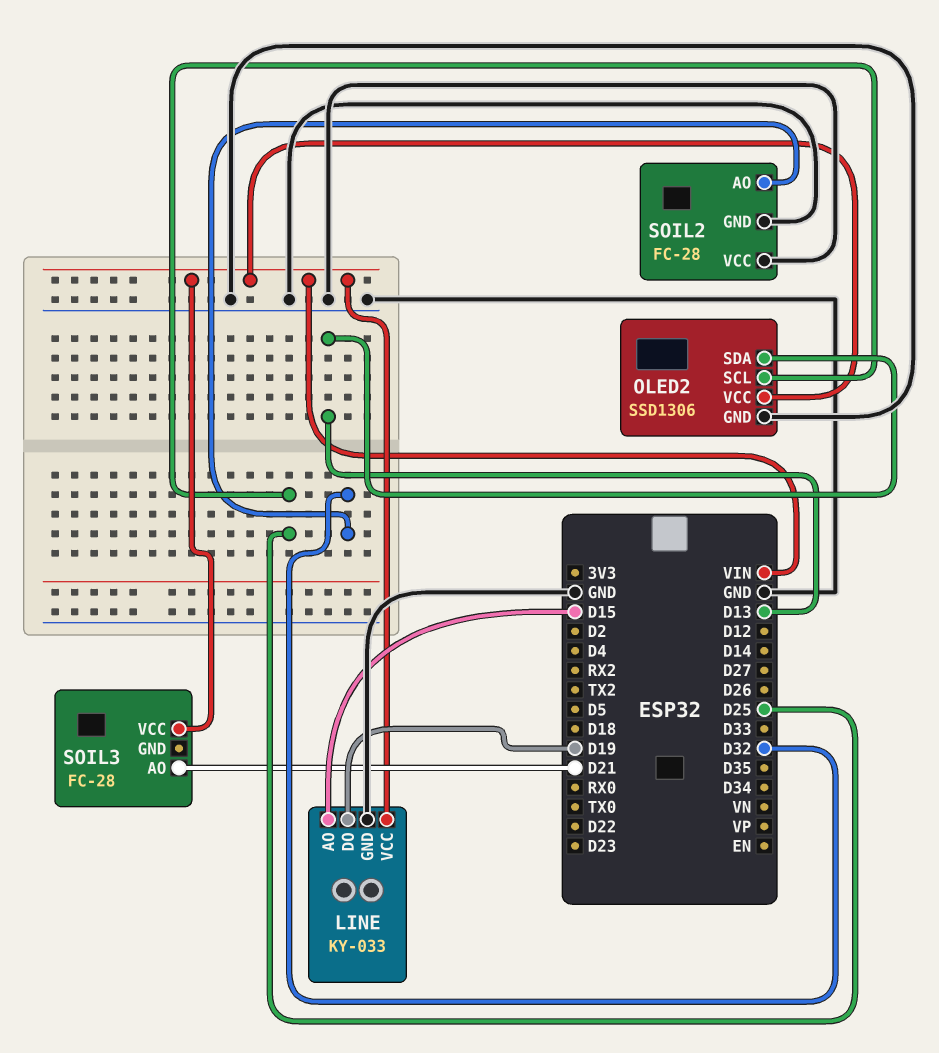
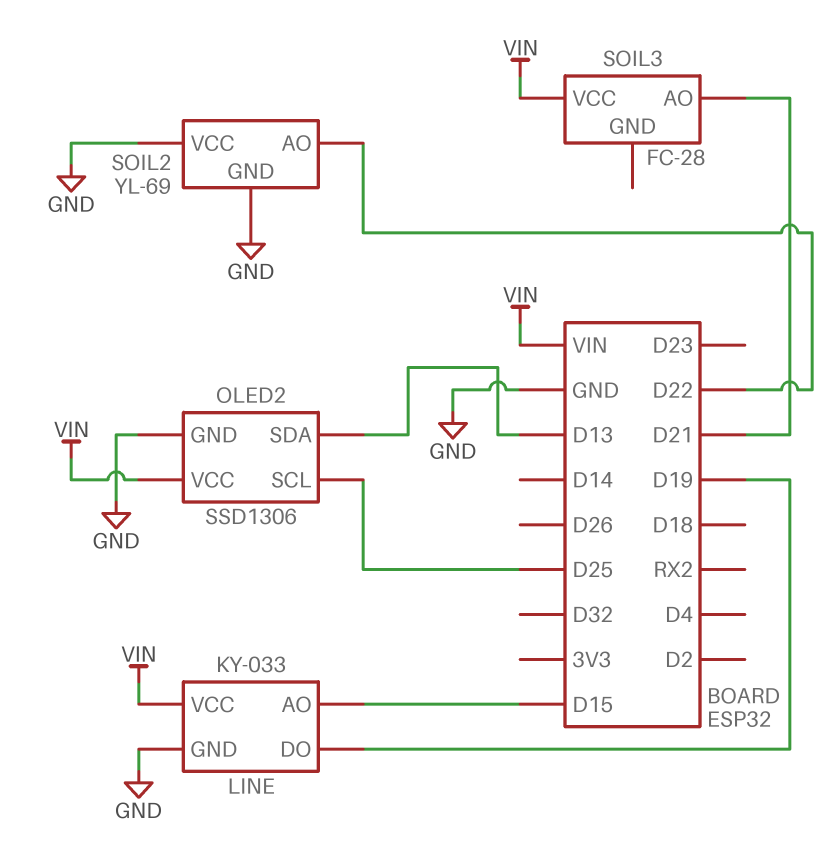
SOIL2: FC-28 -> YL-69
SOIL2 pin AO: D32 -> D22

